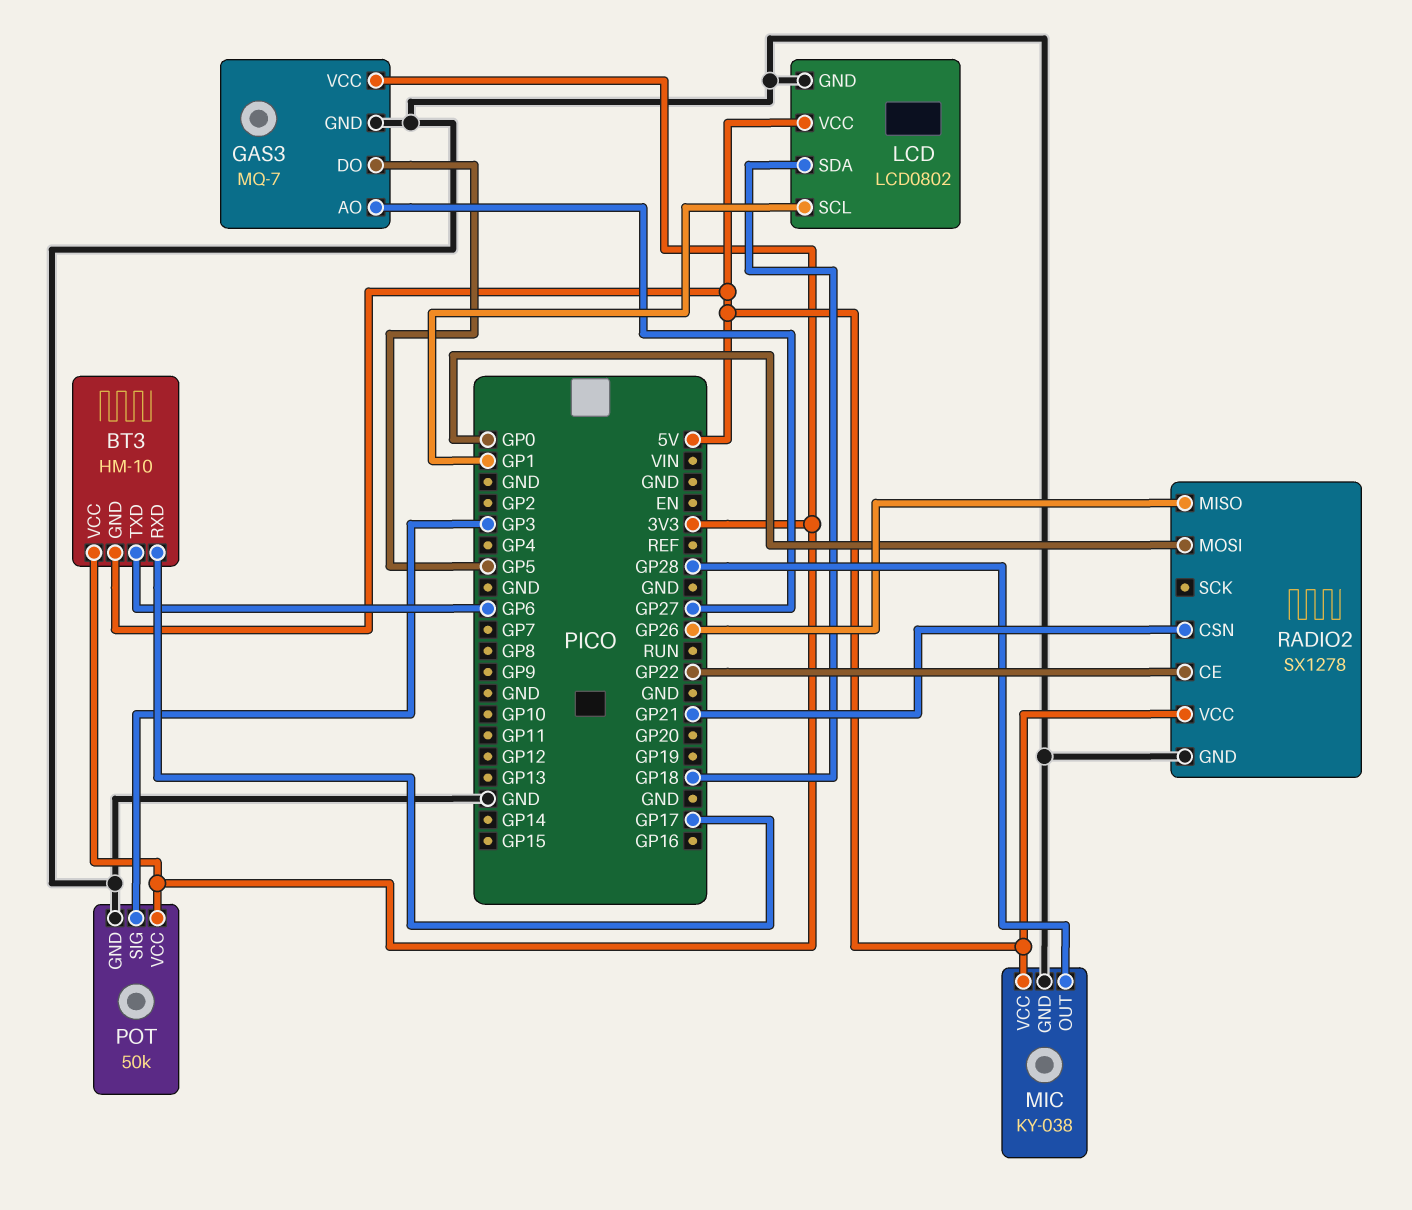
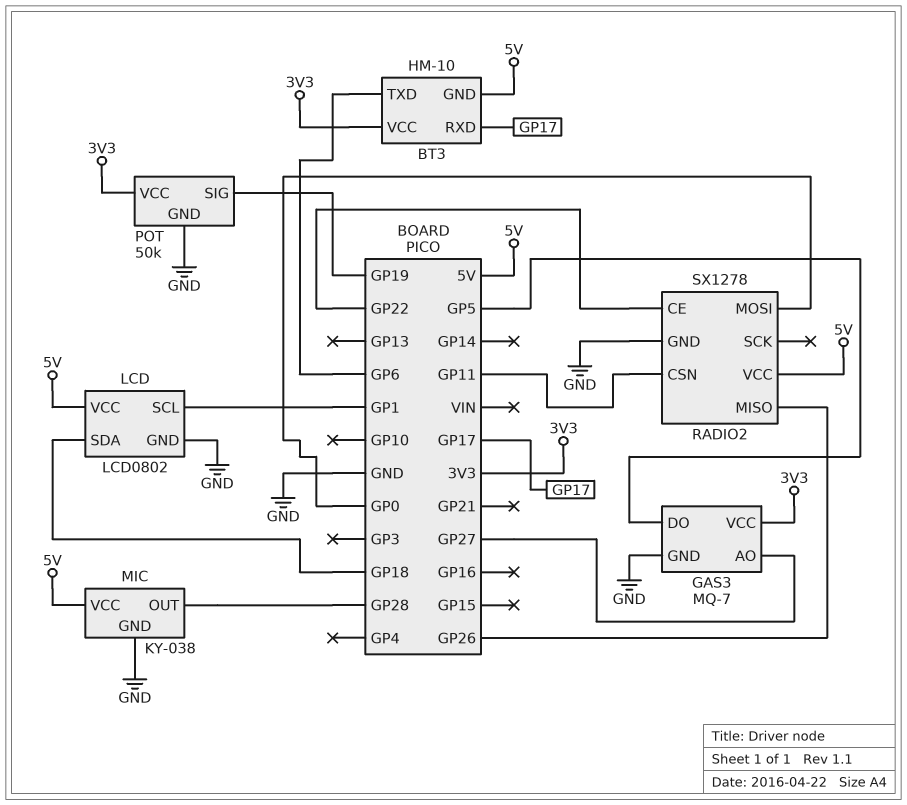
POT pin SIG: GP3 -> GP19
RADIO2 pin CSN: GP21 -> GP11

